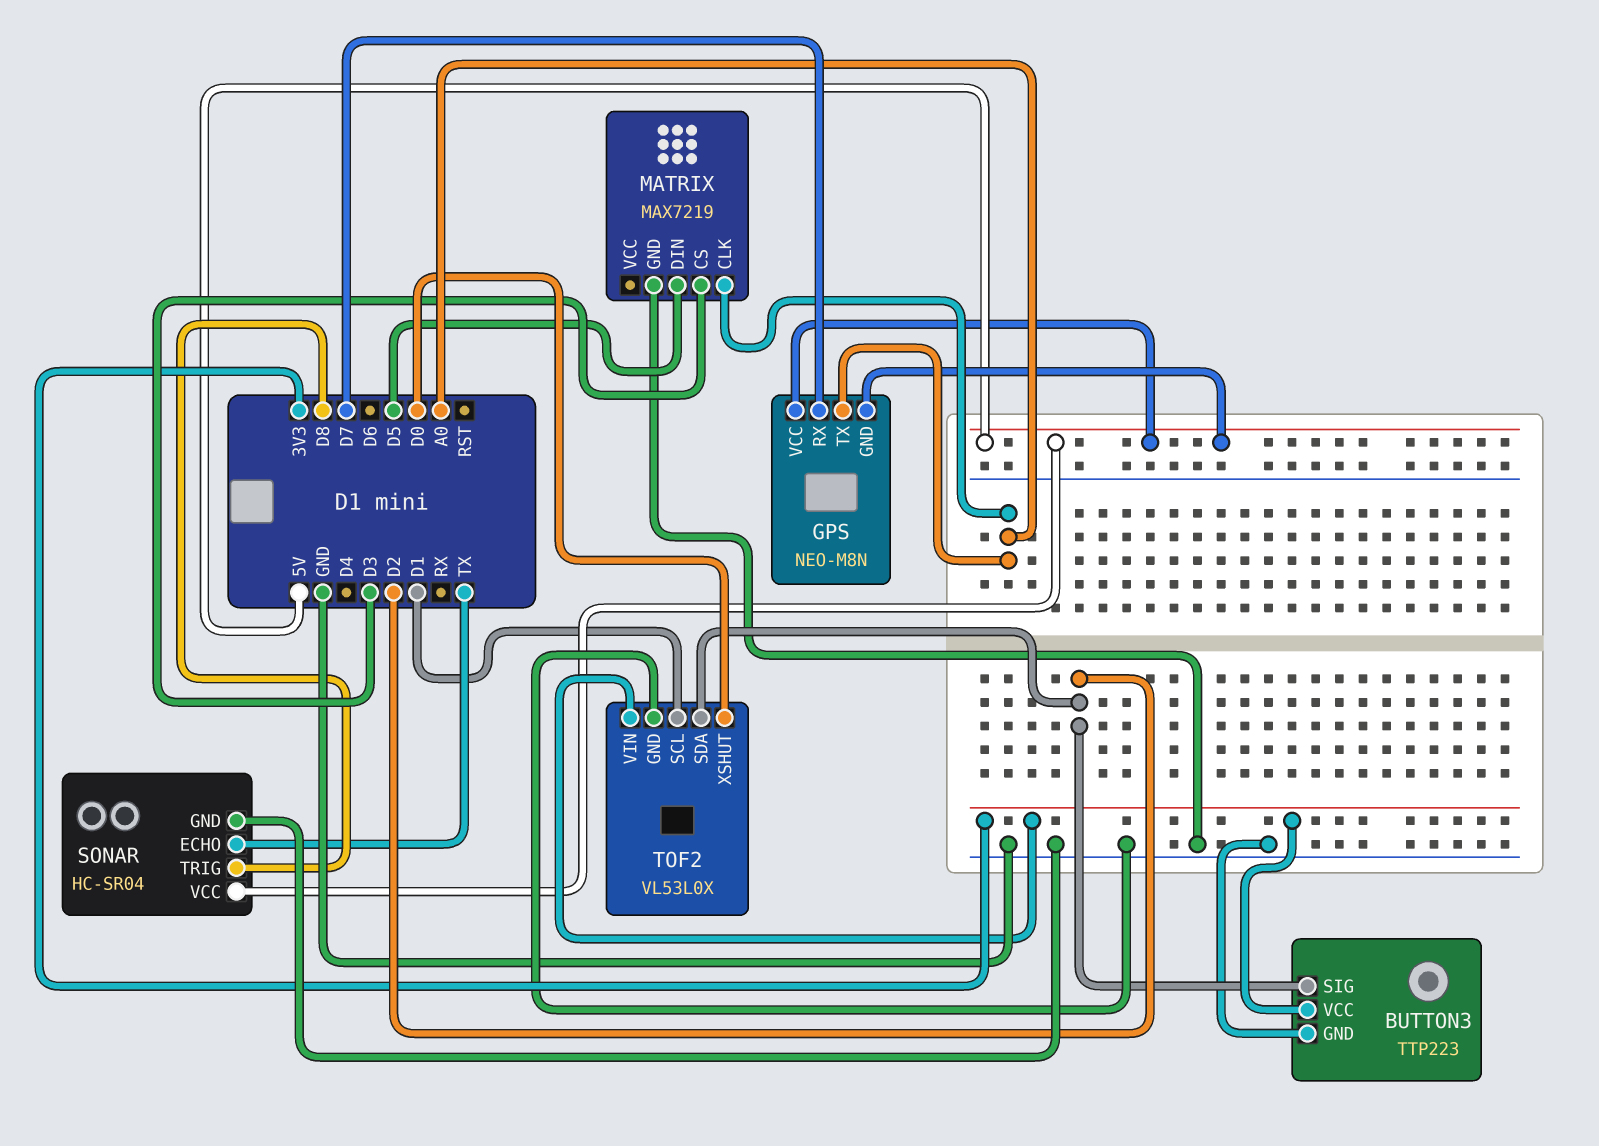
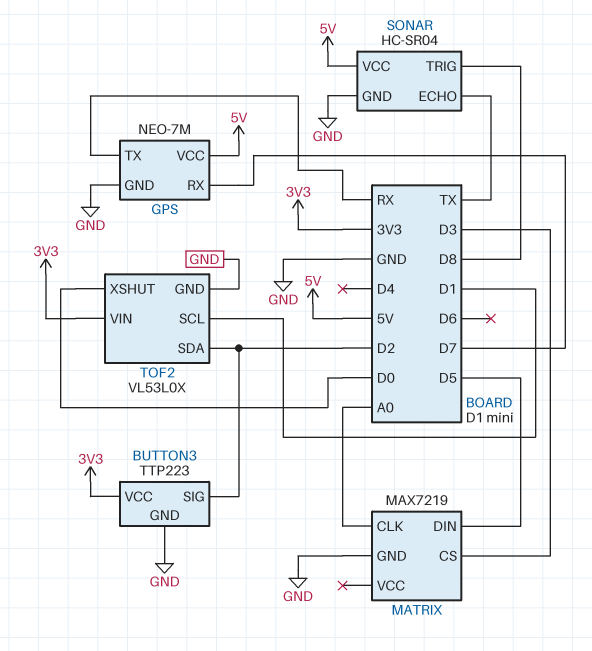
GPS: NEO-M8N -> NEO-7M
GPS pin GND: 5V -> GND
GPS pin TX: A0 -> RX

